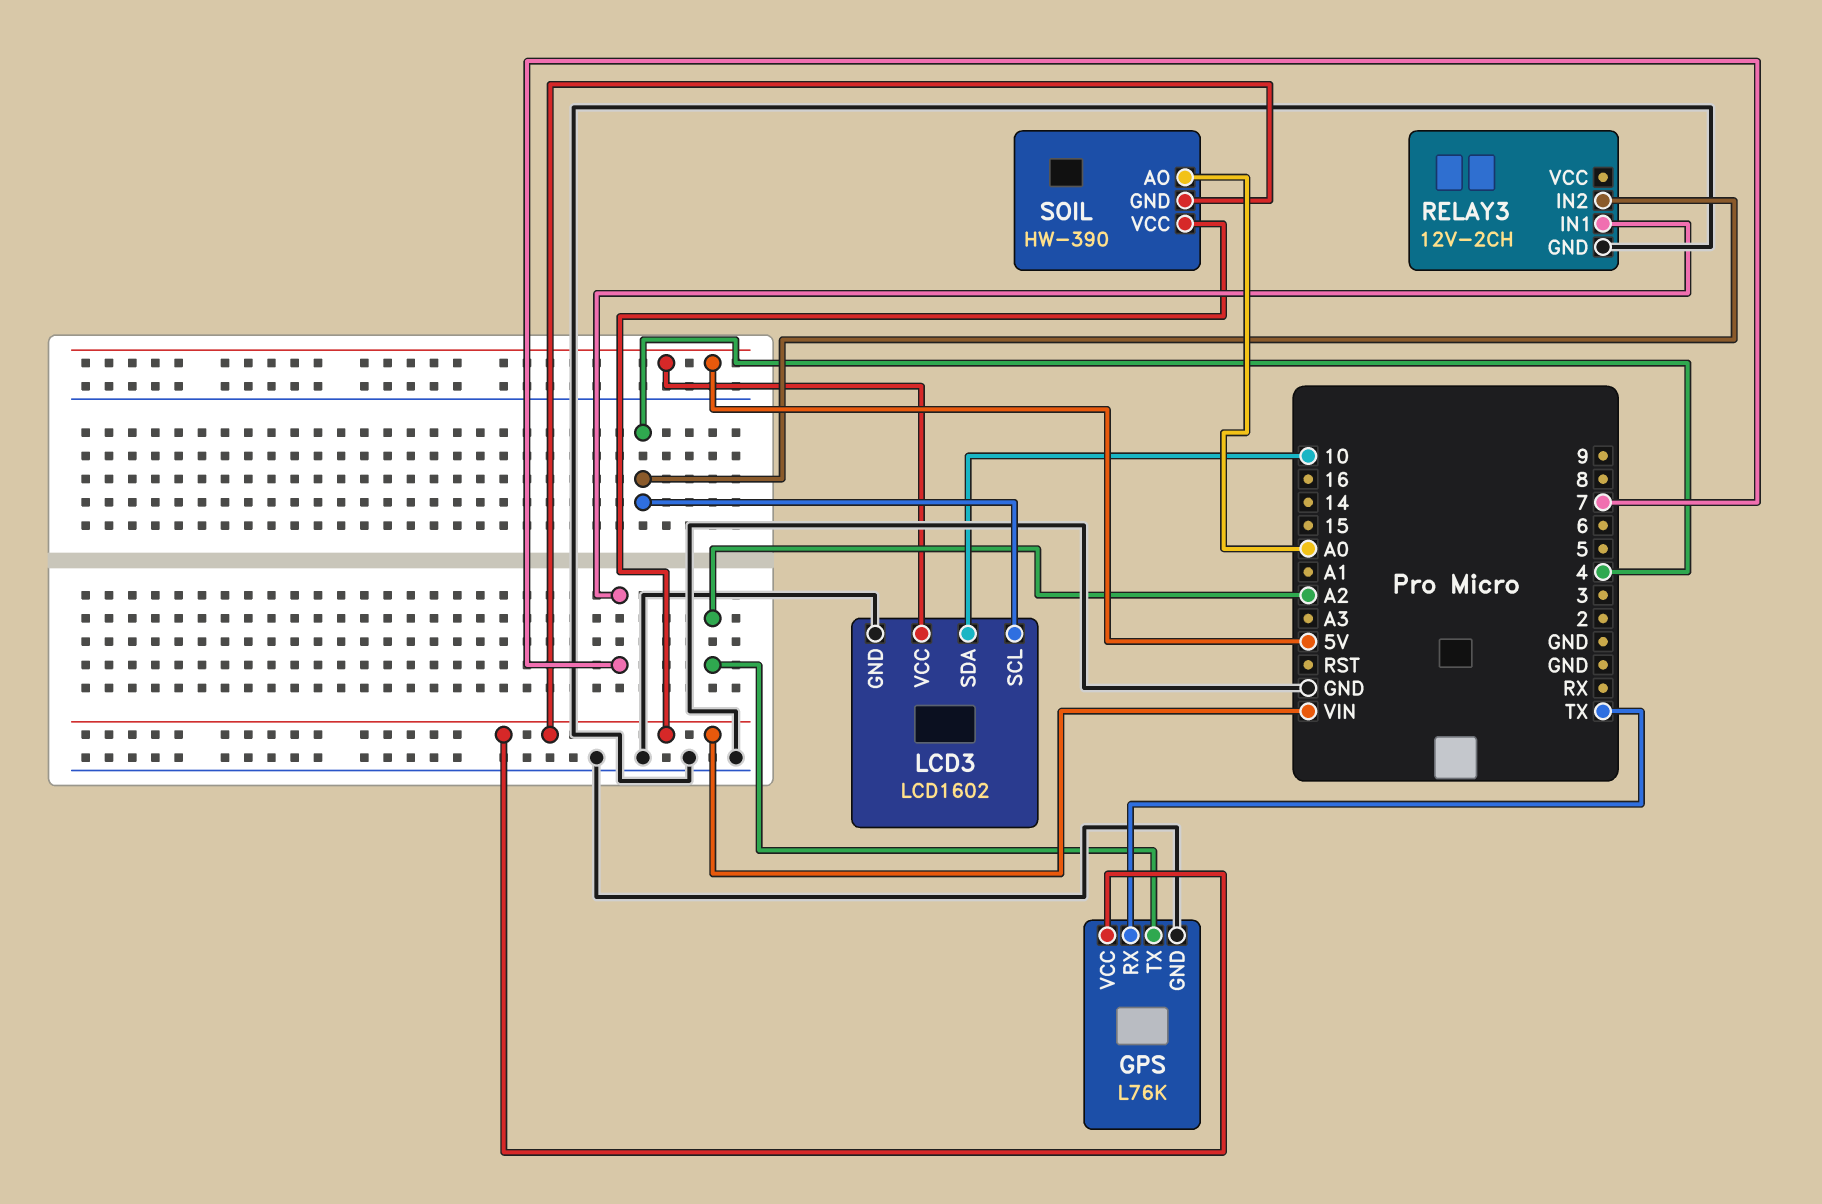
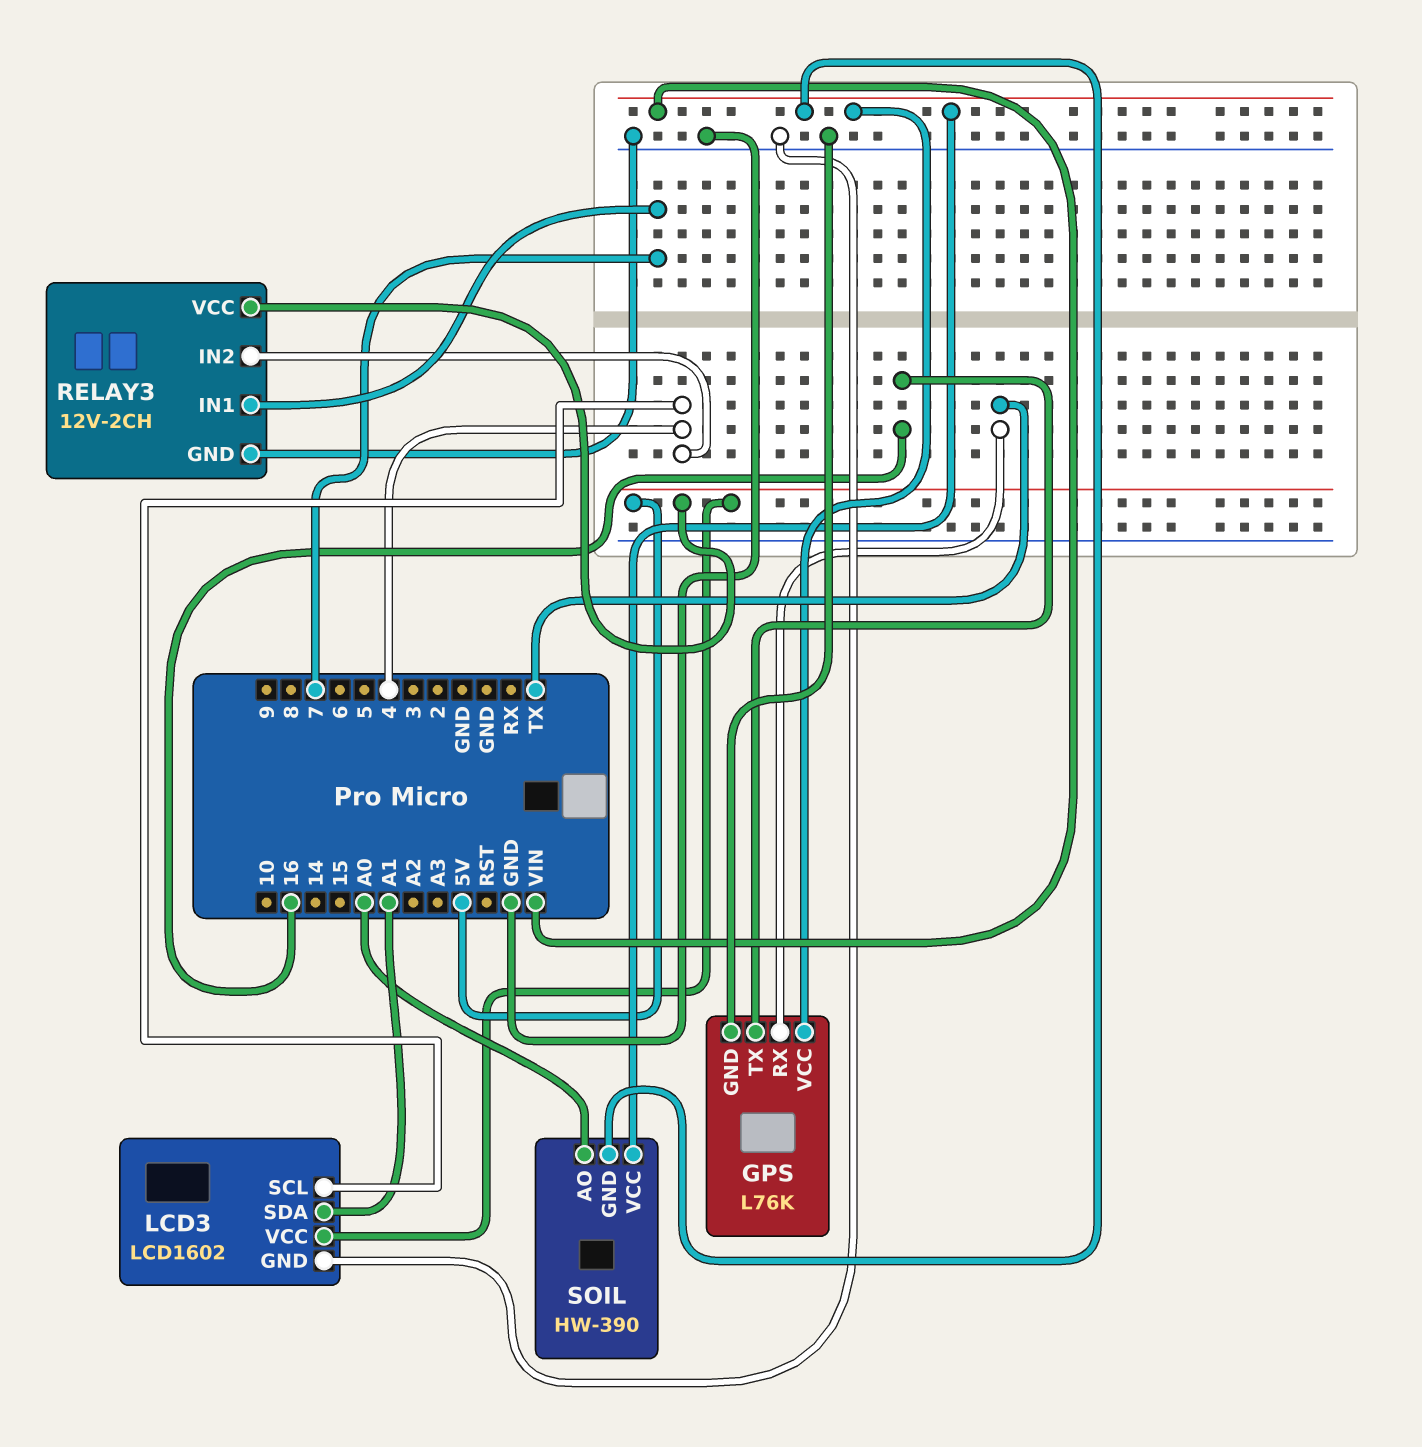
GPS pin TX: A2 -> 16
LCD3 pin SDA: 10 -> A1
RELAY3 pin VCC: none -> 5V

